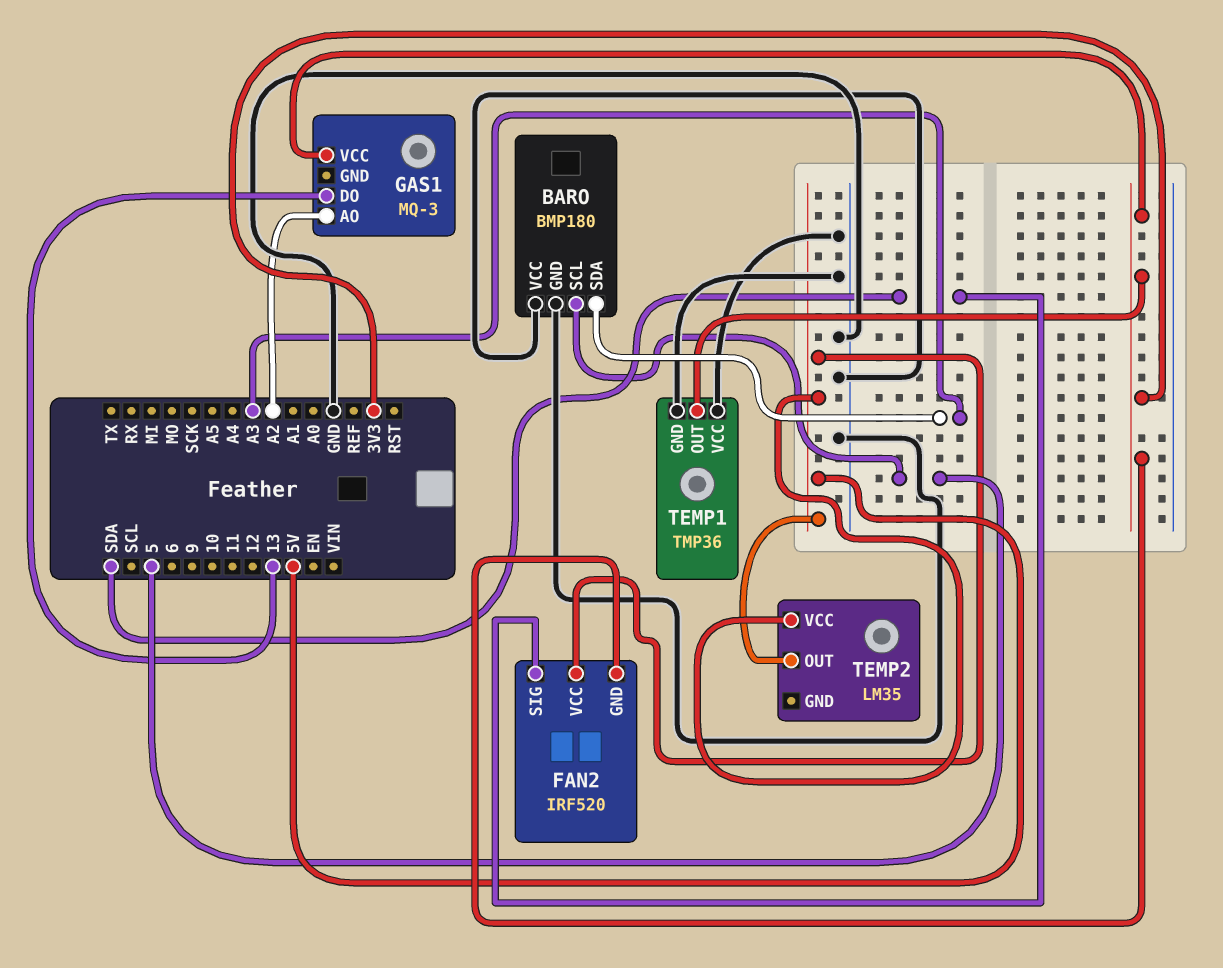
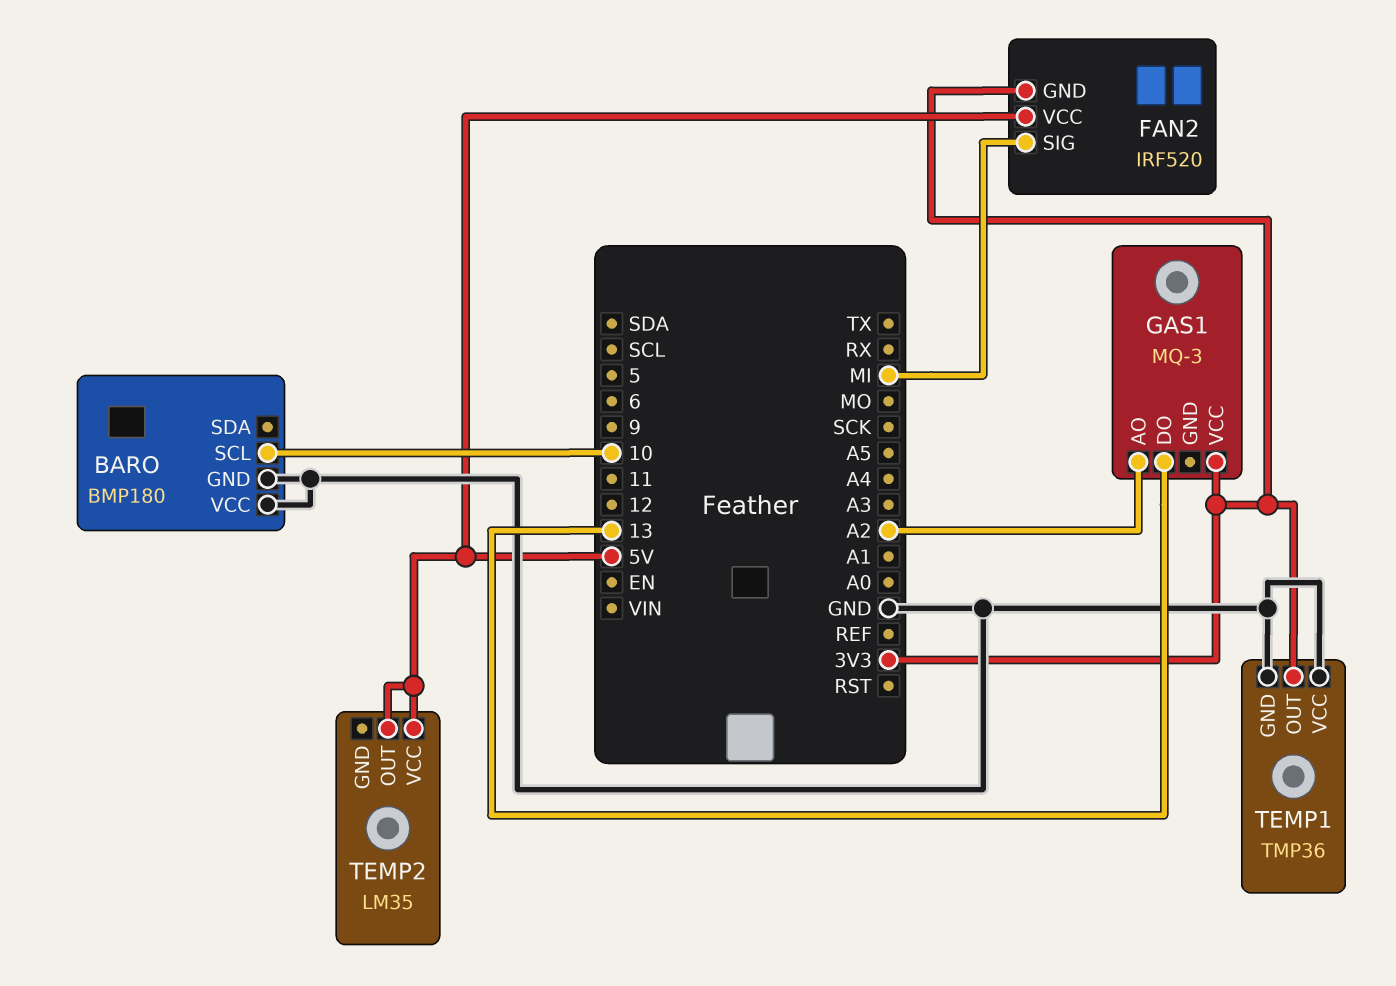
BARO pin SCL: 5 -> 10
BARO pin SDA: A3 -> none
FAN2 pin SIG: SDA -> MI

